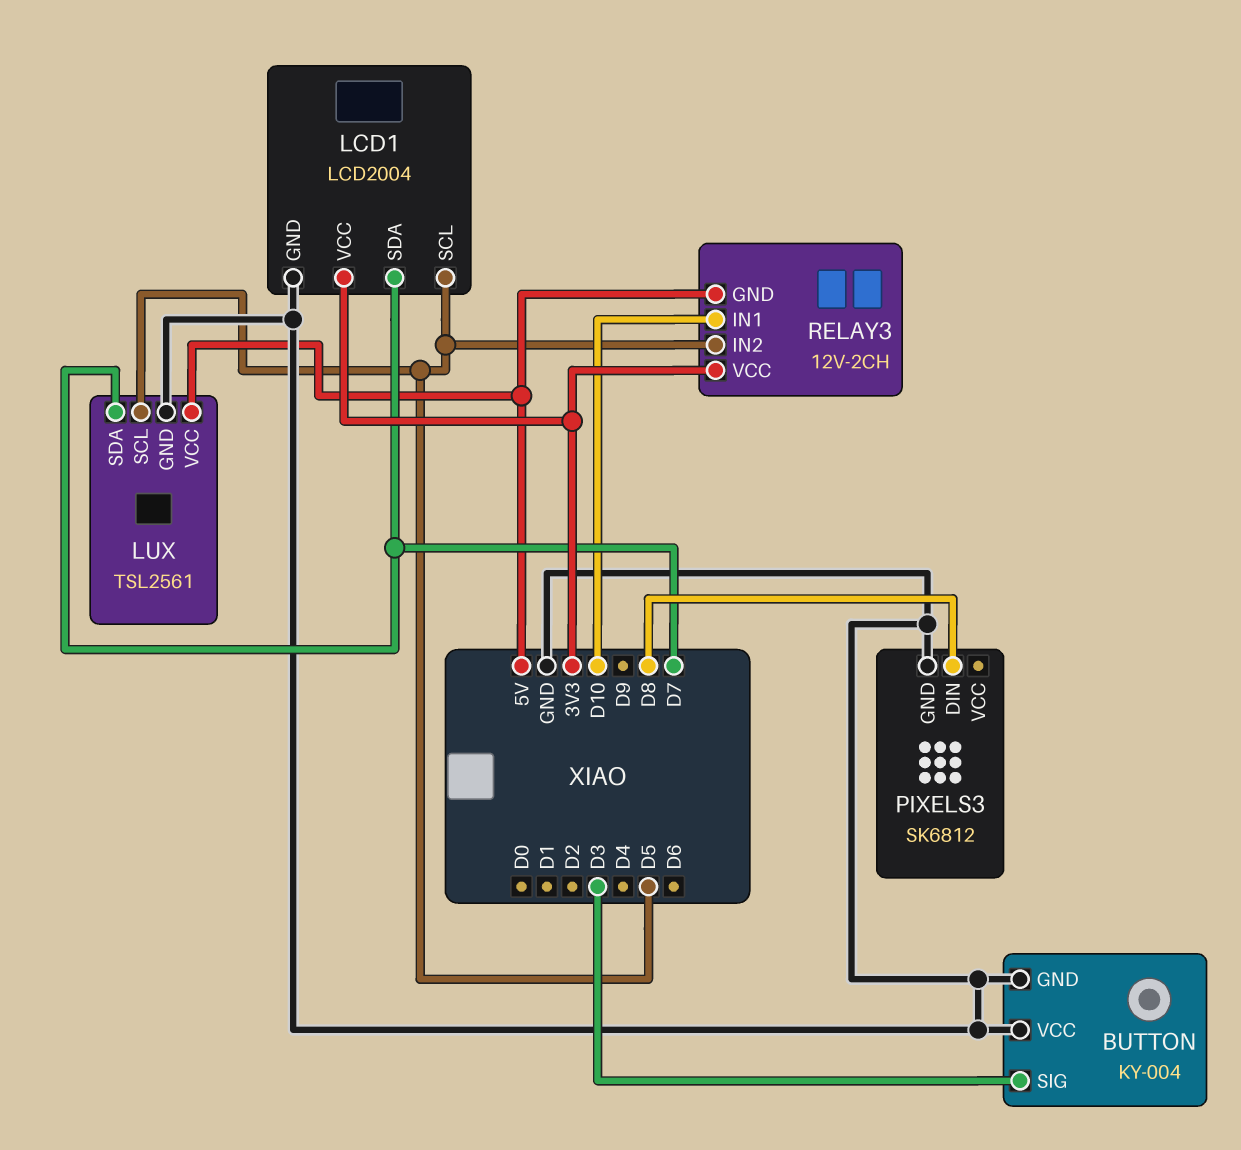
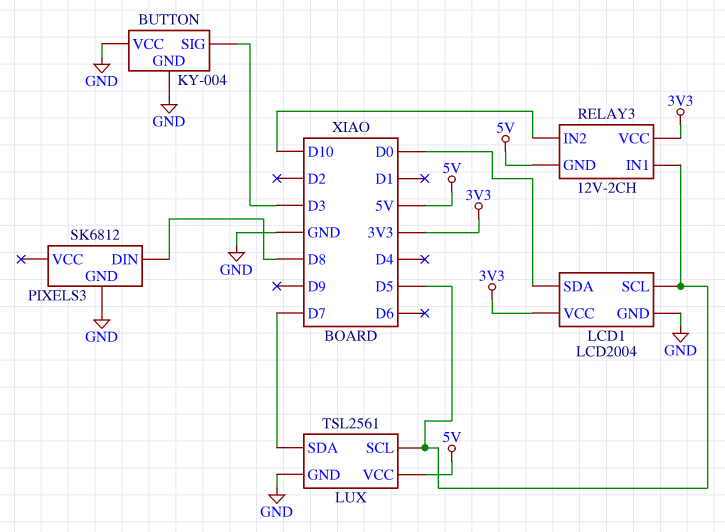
LCD1 pin SDA: D7 -> D0
RELAY3 pin IN1: D10 -> D5
RELAY3 pin IN2: D5 -> D10

